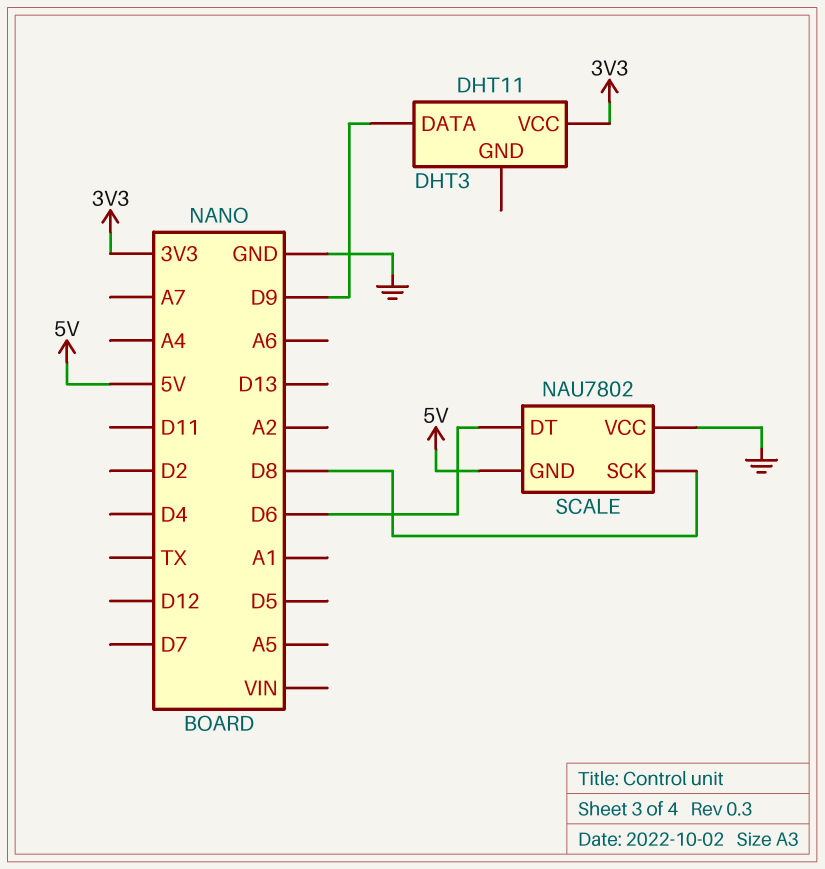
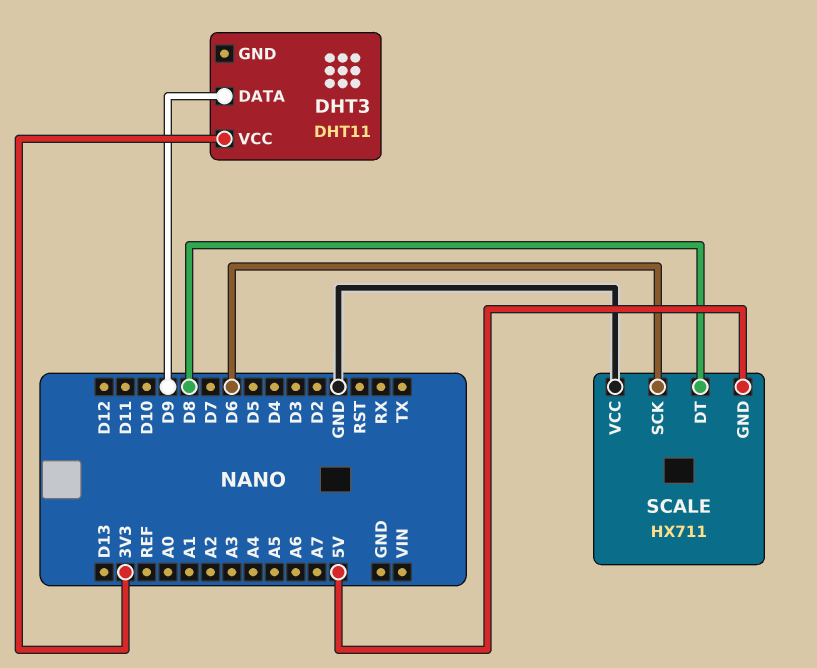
SCALE: NAU7802 -> HX711
SCALE pin DT: D6 -> D8
SCALE pin SCK: D8 -> D6

